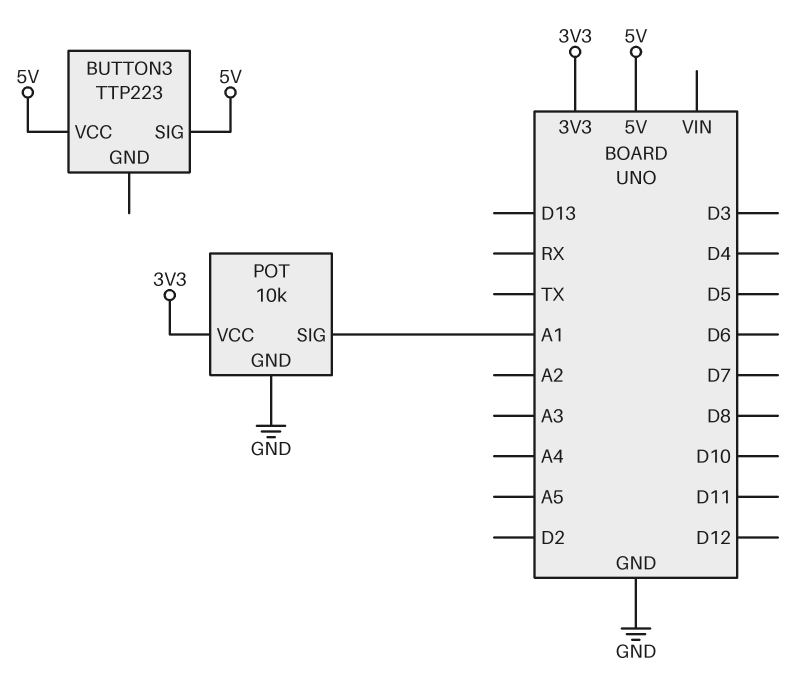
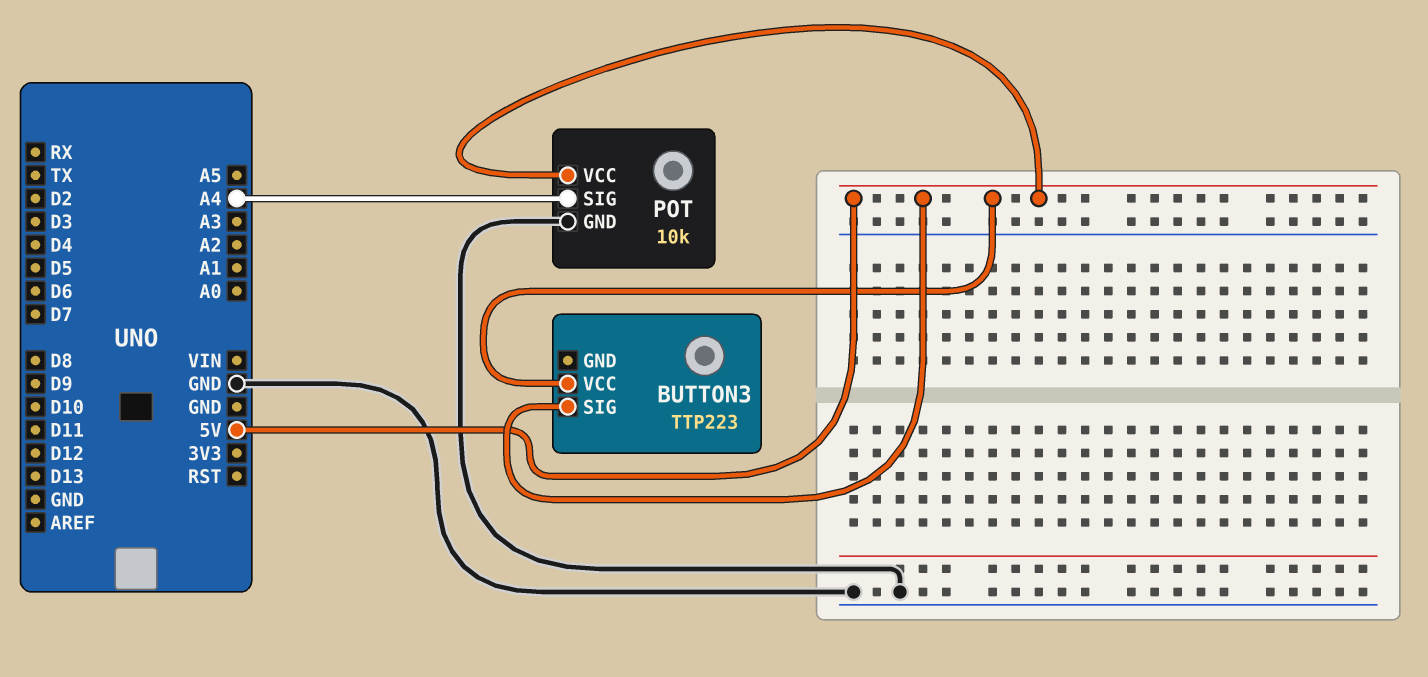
POT pin SIG: A1 -> A4
POT pin VCC: 3V3 -> 5V

